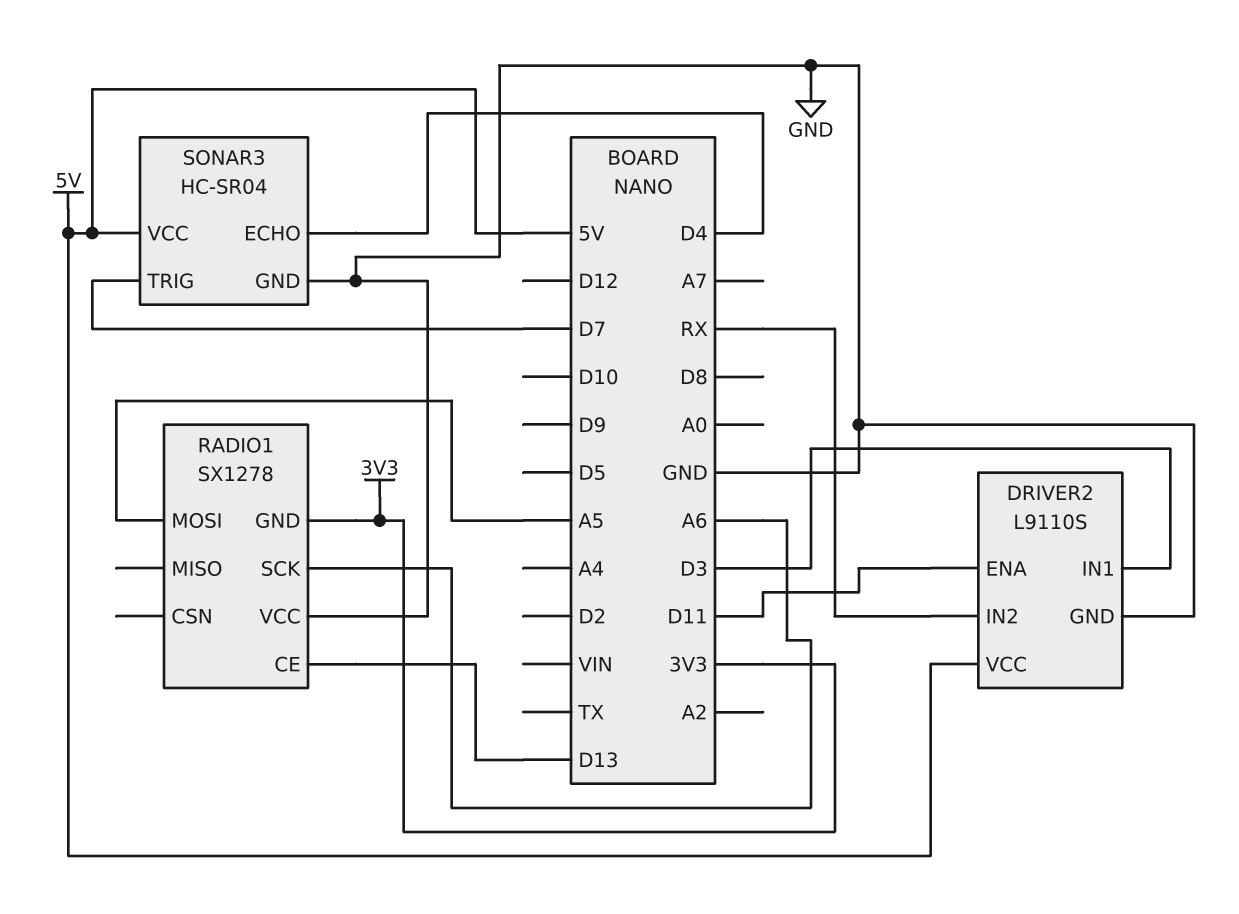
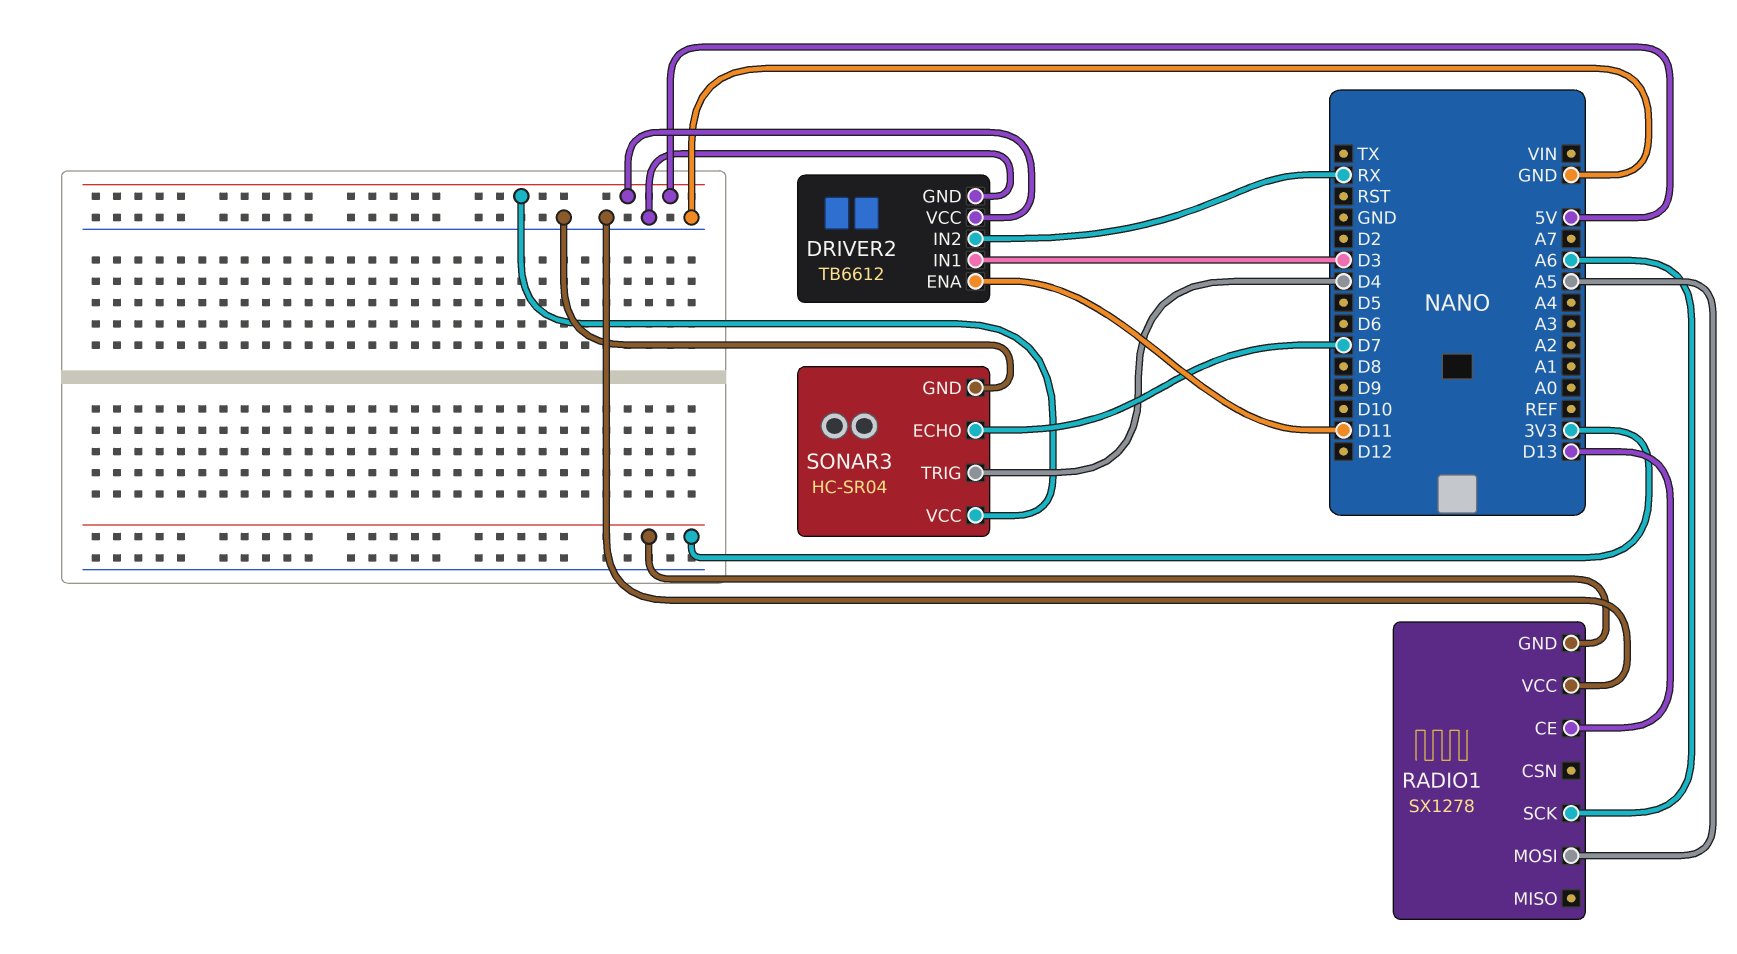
DRIVER2: L9110S -> TB6612
SONAR3 pin ECHO: D4 -> D7
SONAR3 pin TRIG: D7 -> D4

